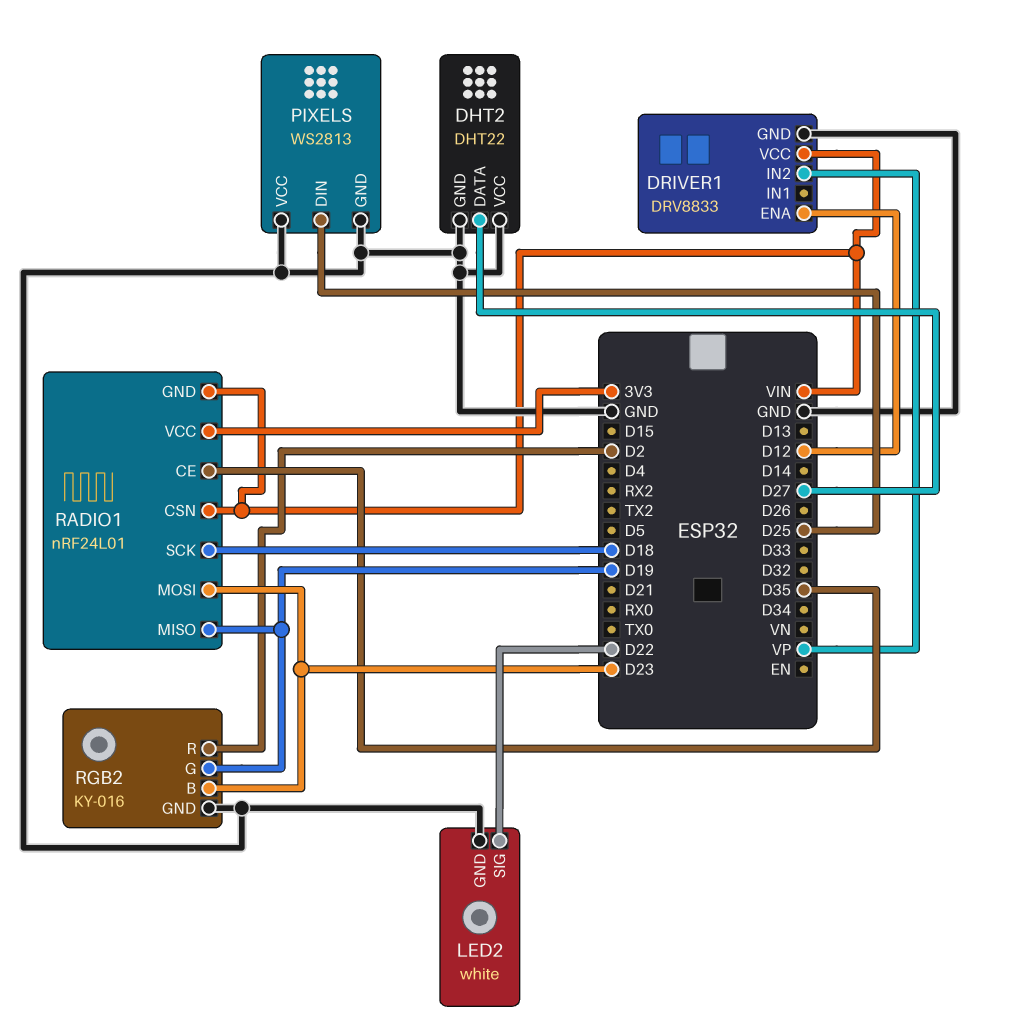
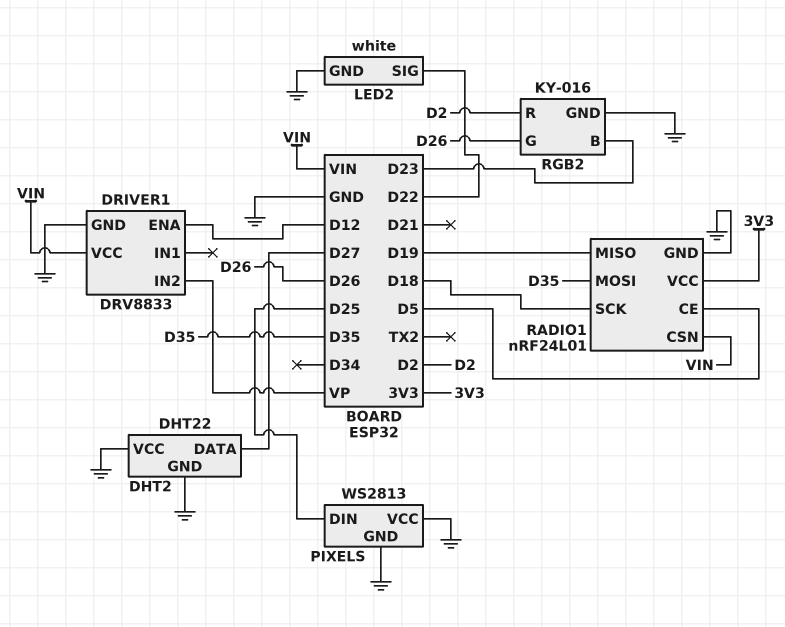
RADIO1 pin CE: D35 -> D5
RADIO1 pin GND: VIN -> GND
RADIO1 pin MOSI: D23 -> D35
RGB2 pin G: D19 -> D26

